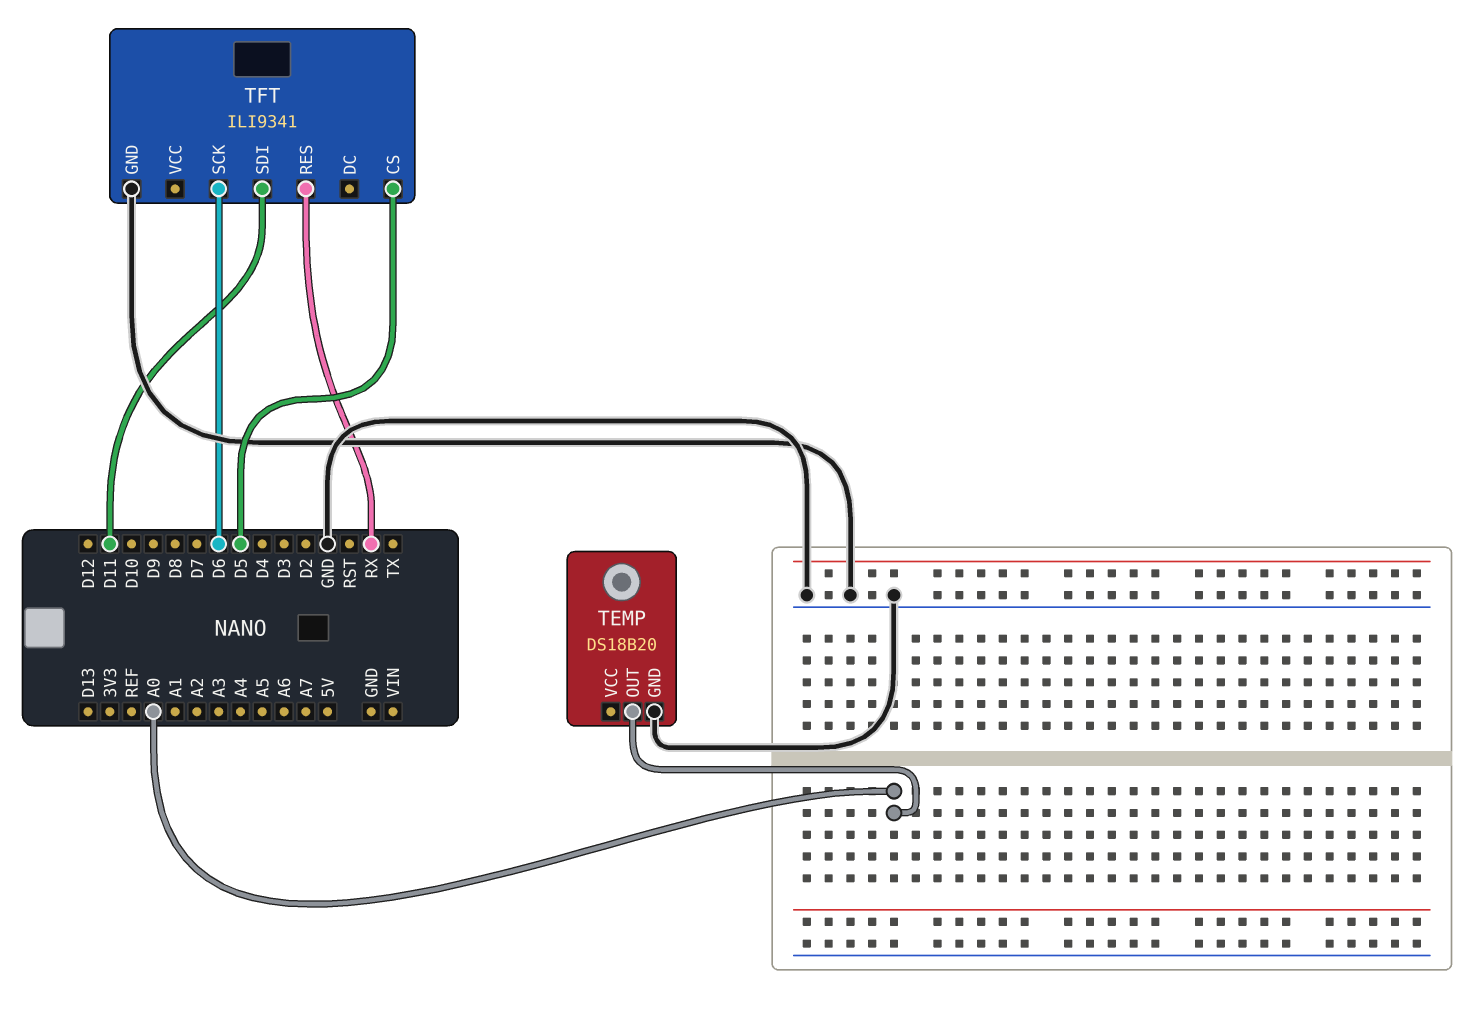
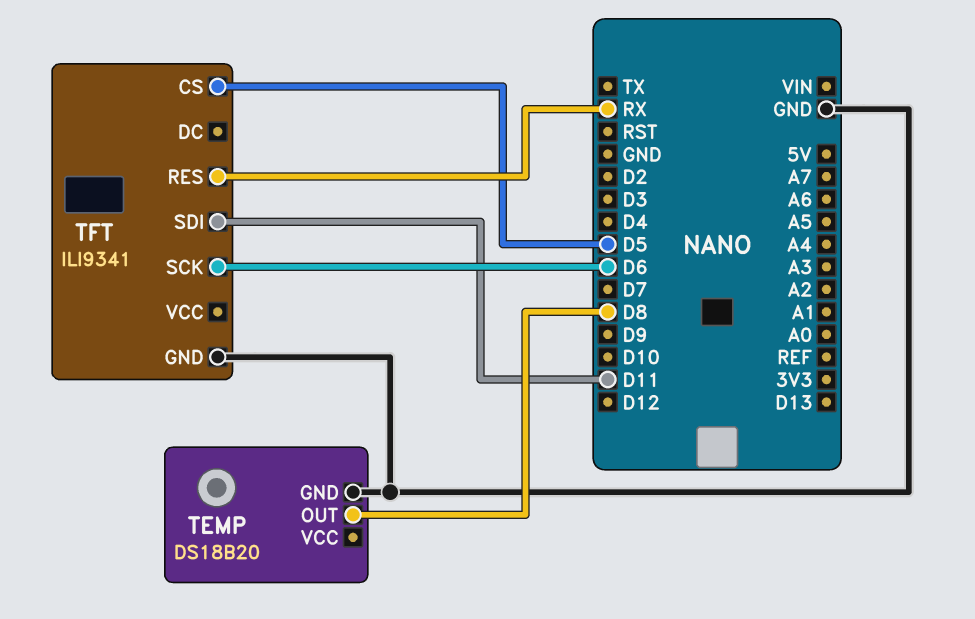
TEMP pin OUT: A0 -> D8

